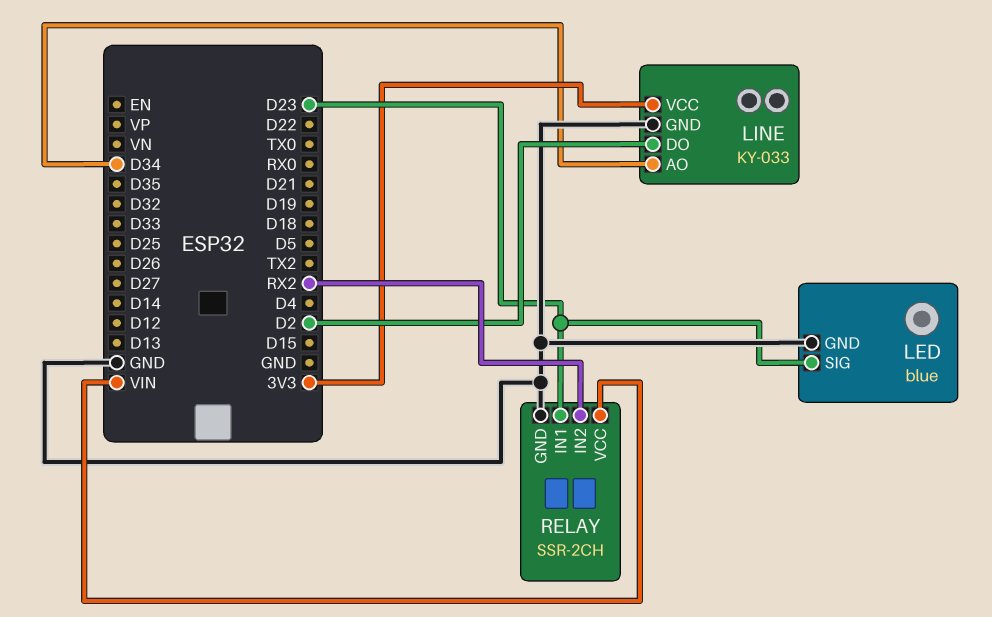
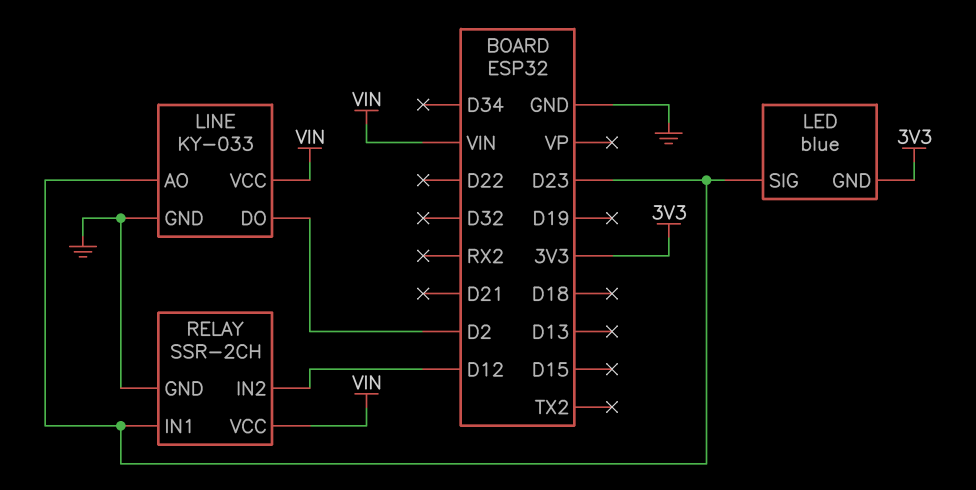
LED pin GND: GND -> 3V3
LINE pin AO: D34 -> D23
LINE pin VCC: 3V3 -> VIN
RELAY pin IN2: RX2 -> D12

